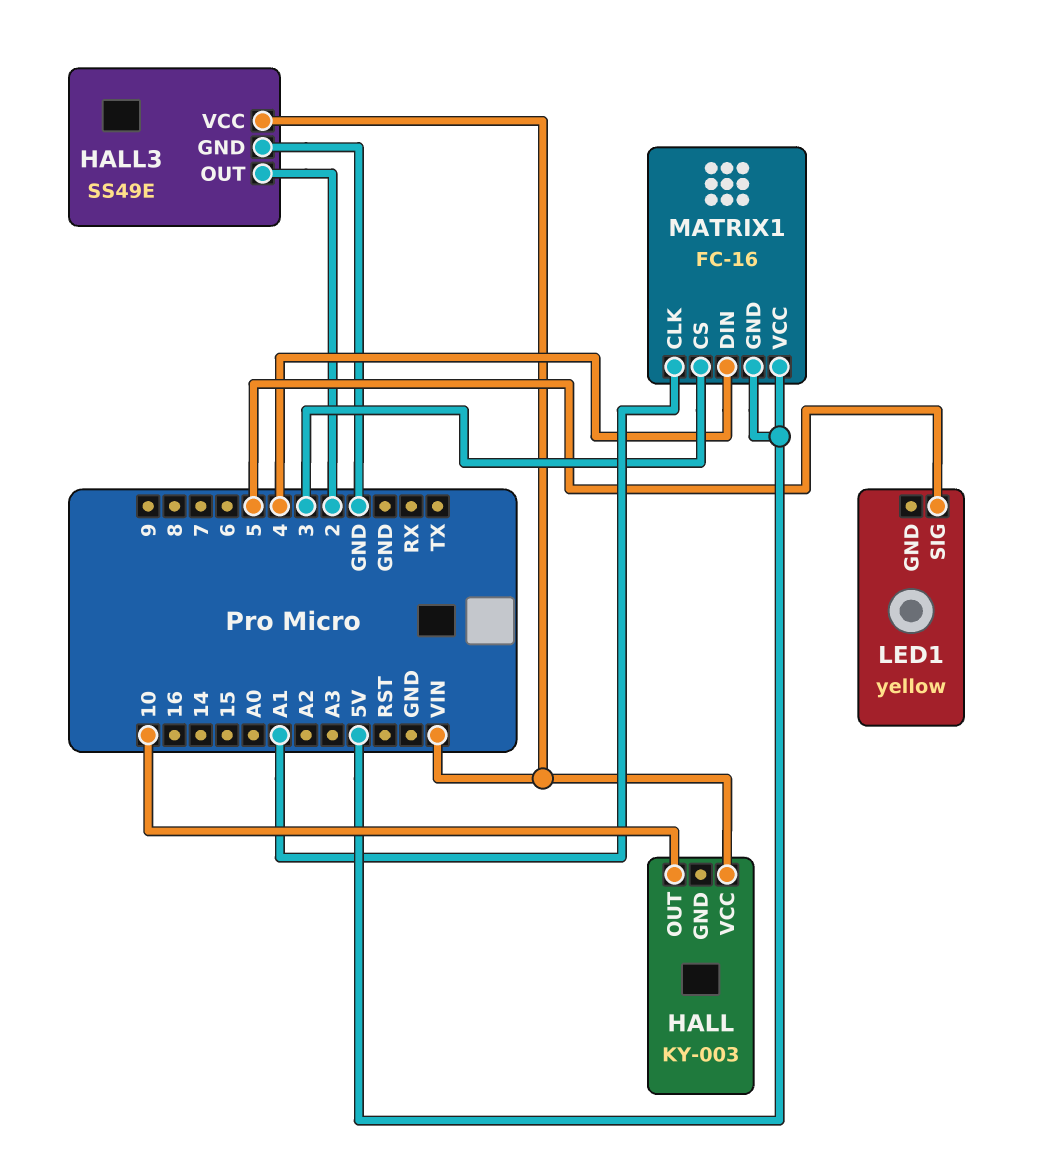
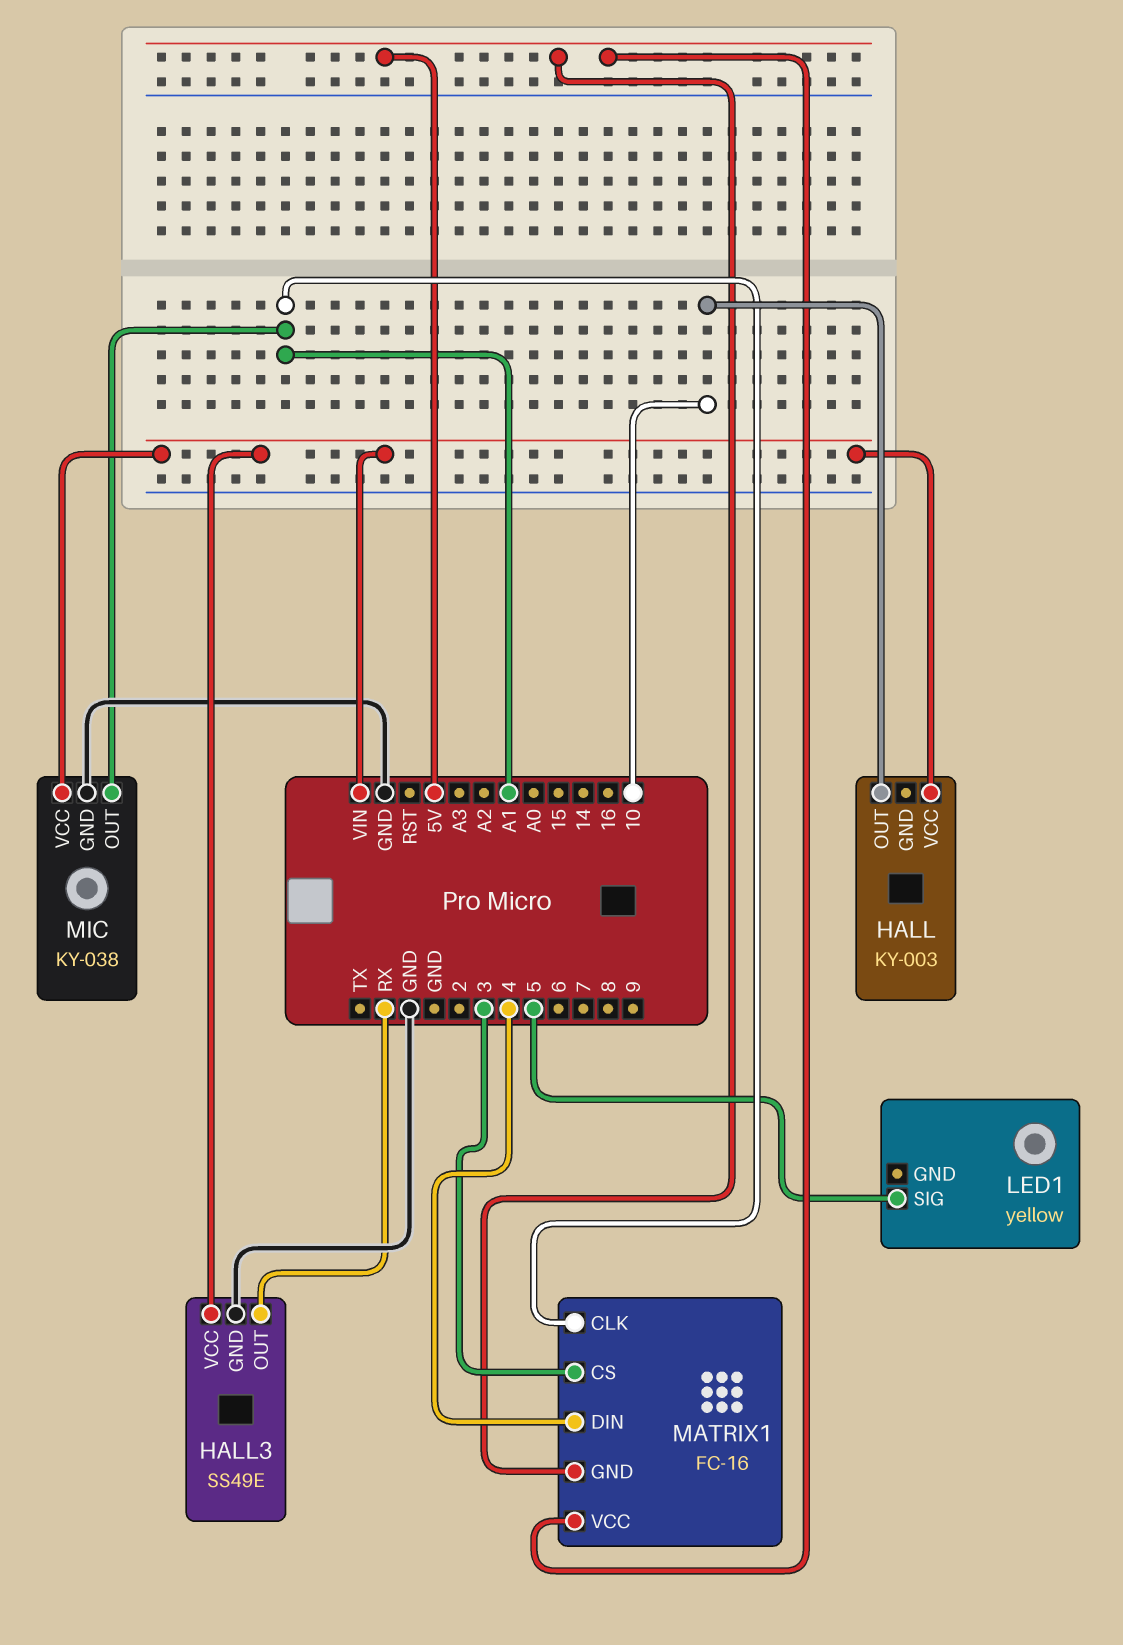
HALL3 pin OUT: 2 -> RX
MIC: none -> KY-038
MIC pin GND: none -> GND
MIC pin OUT: none -> A1
MIC pin VCC: none -> VIN

